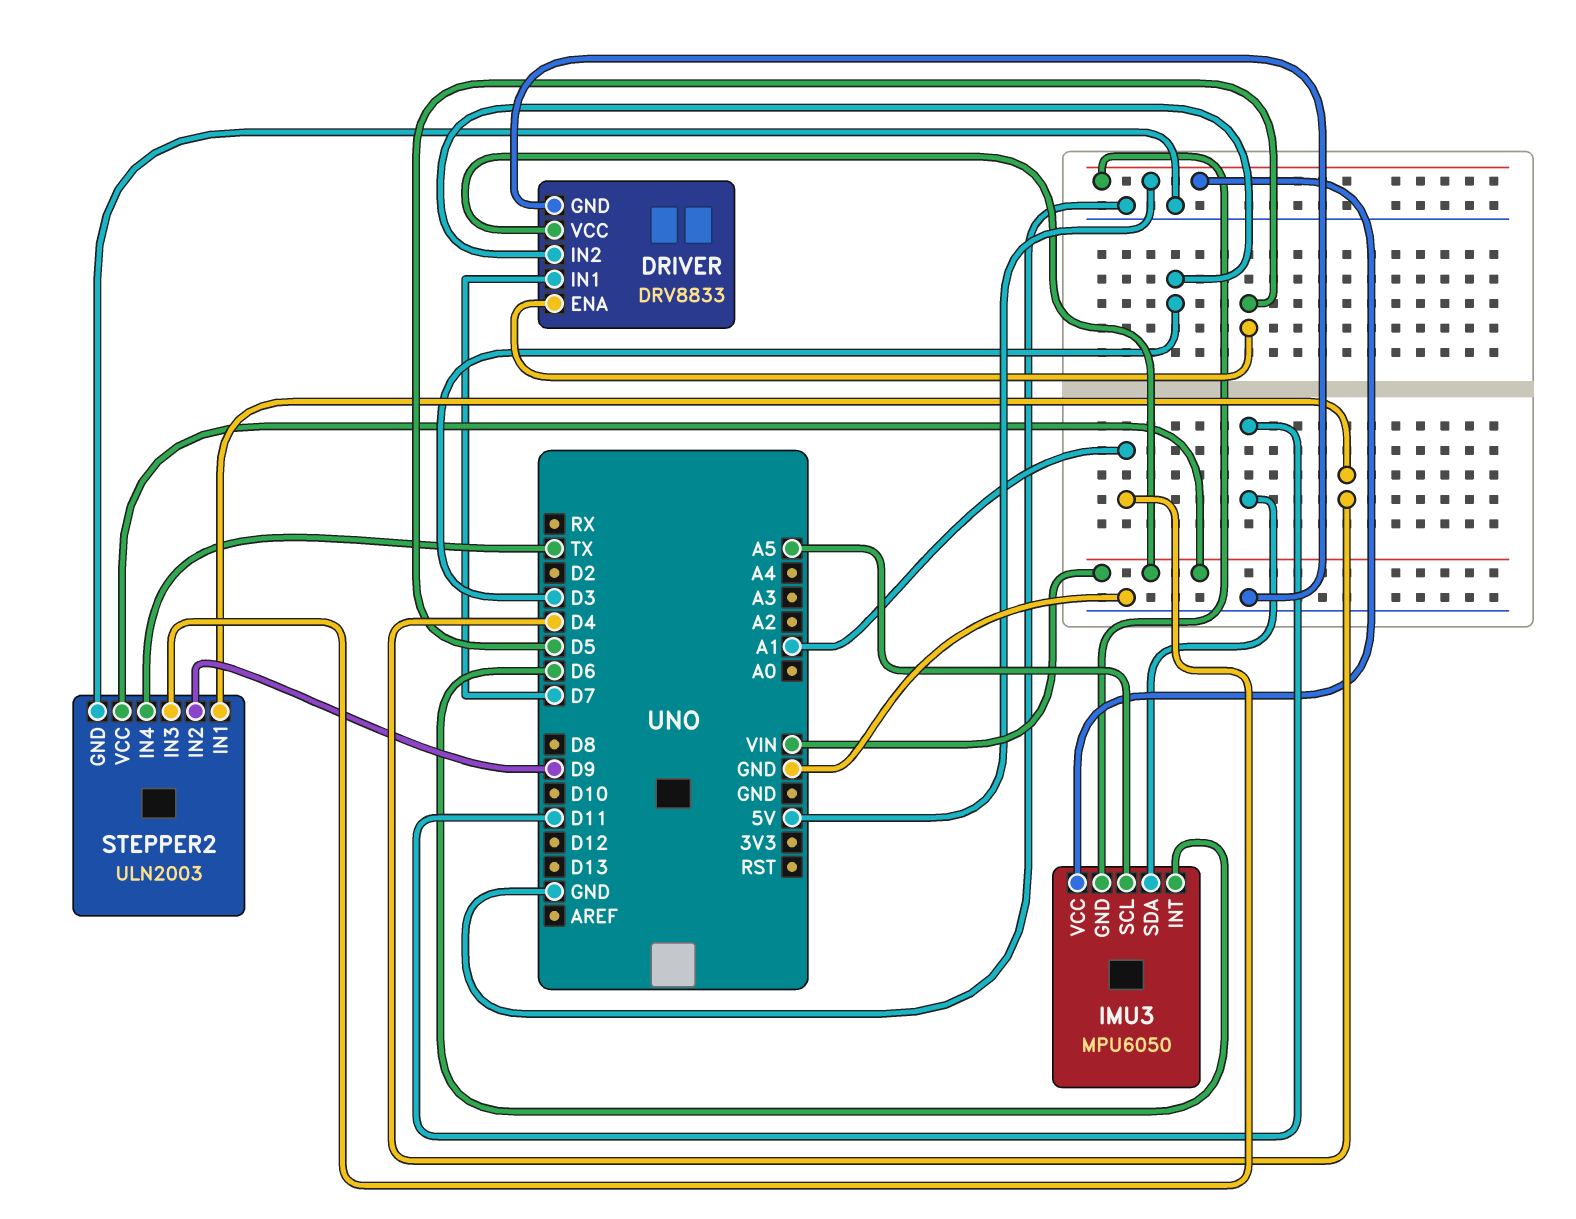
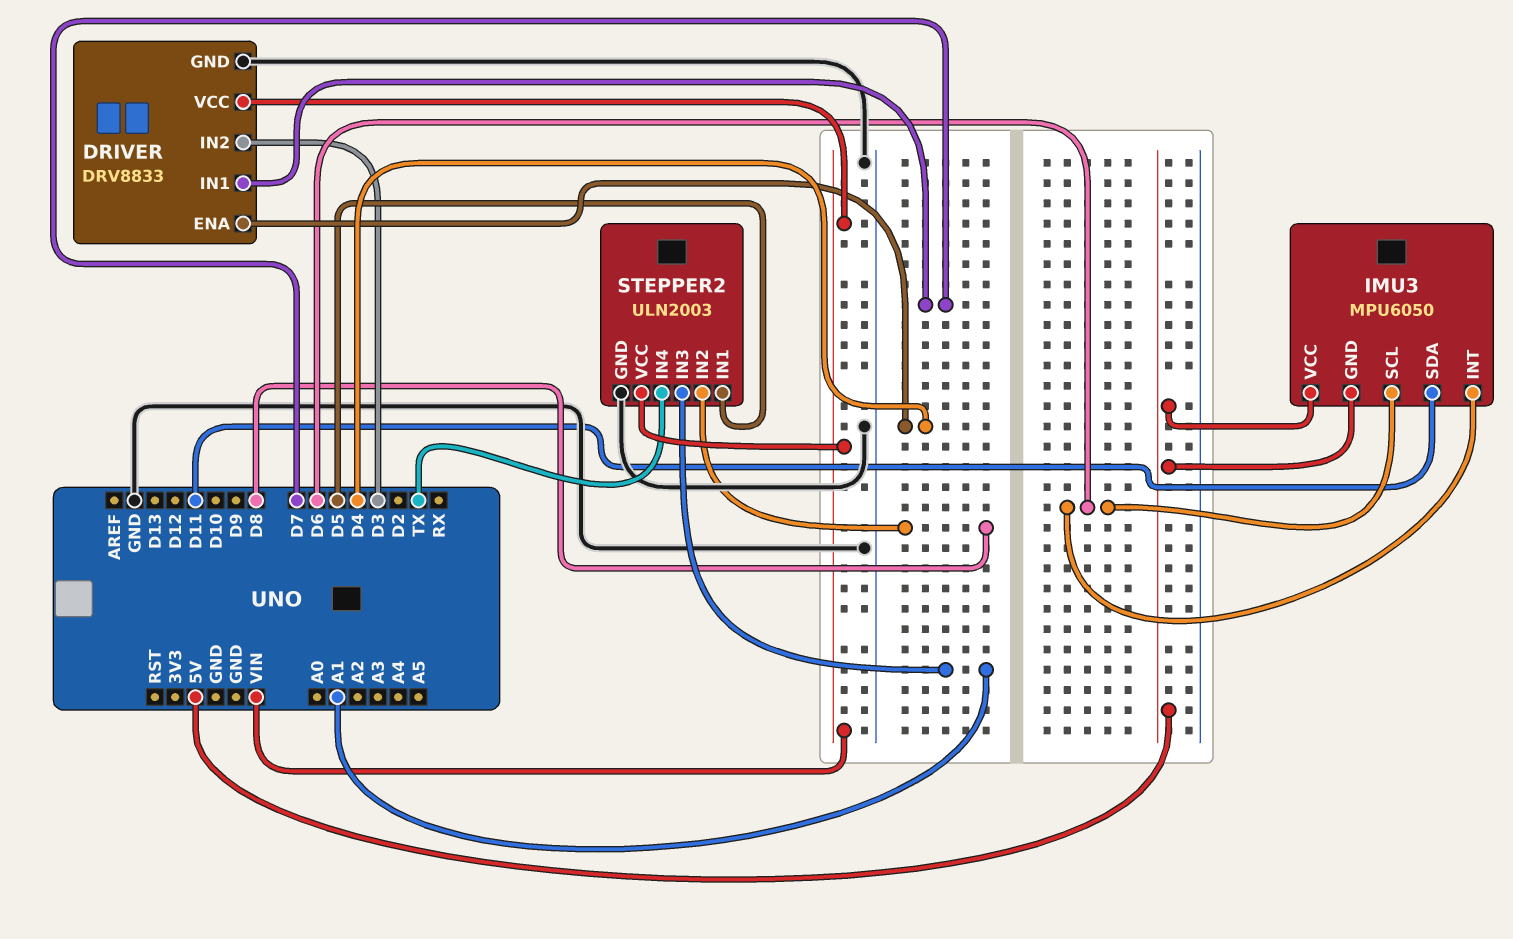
DRIVER pin ENA: D5 -> D4
IMU3 pin SCL: A5 -> D6
STEPPER2 pin IN1: D4 -> D5
STEPPER2 pin IN2: D9 -> D8

